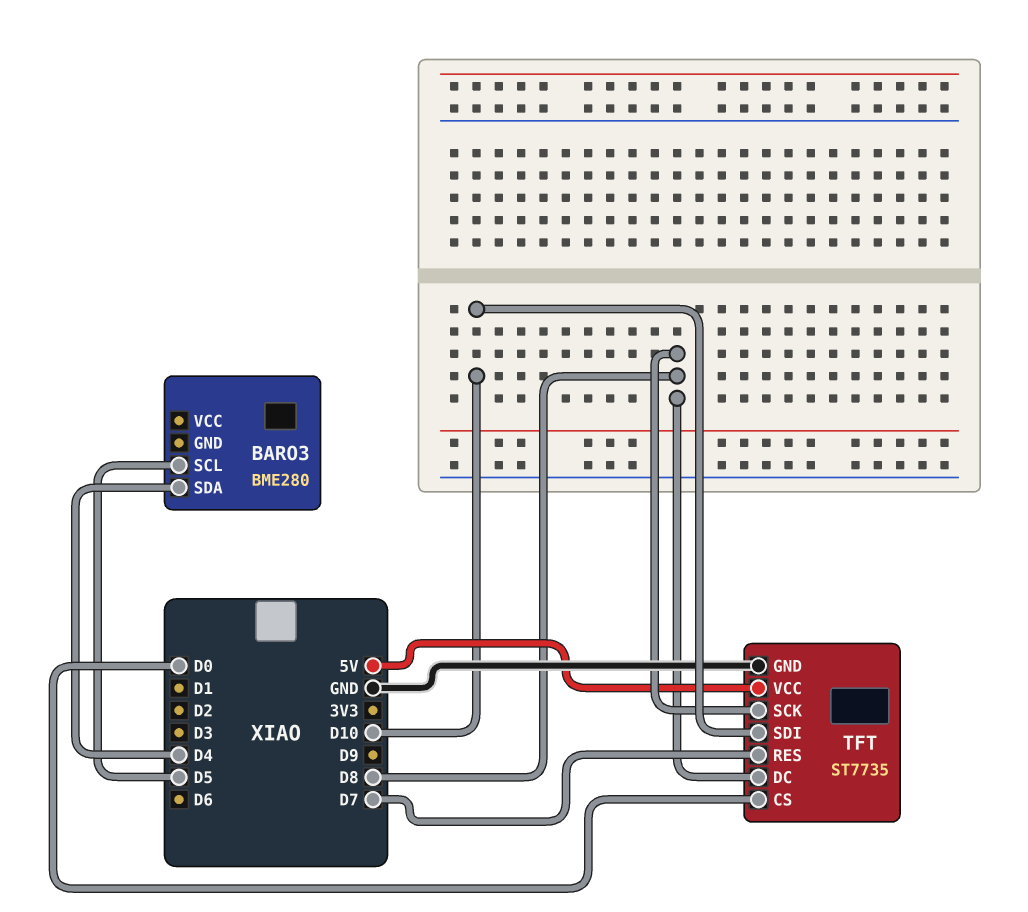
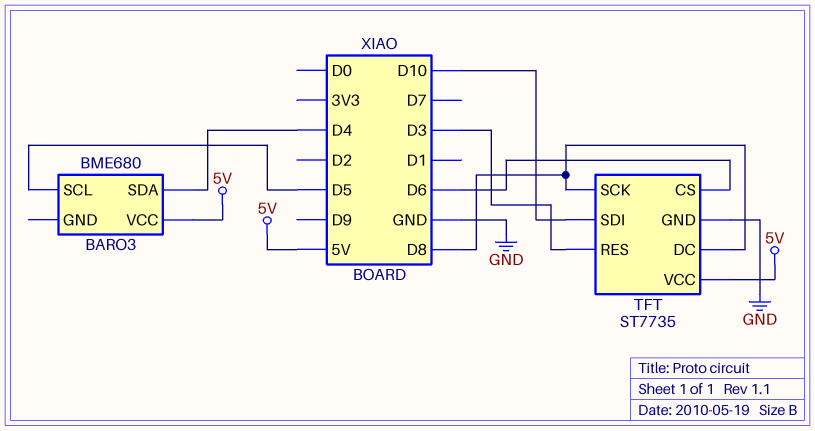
BARO3: BME280 -> BME680
BARO3 pin VCC: none -> 5V
TFT pin CS: D0 -> D6
TFT pin RES: D7 -> D3

